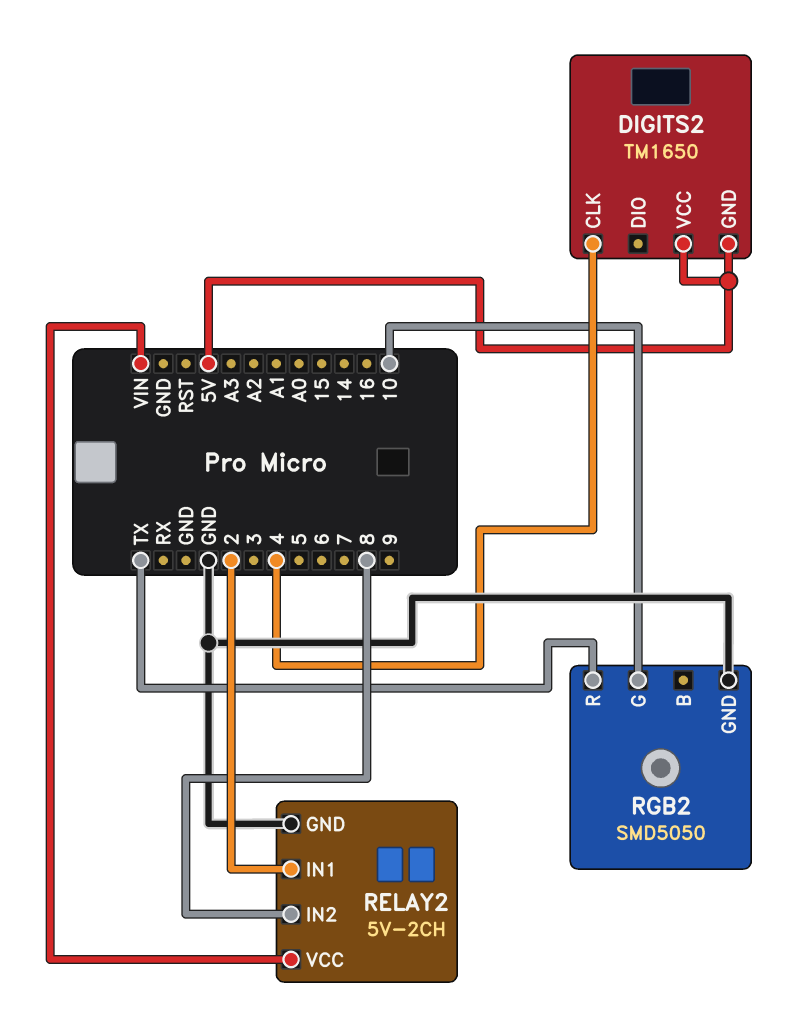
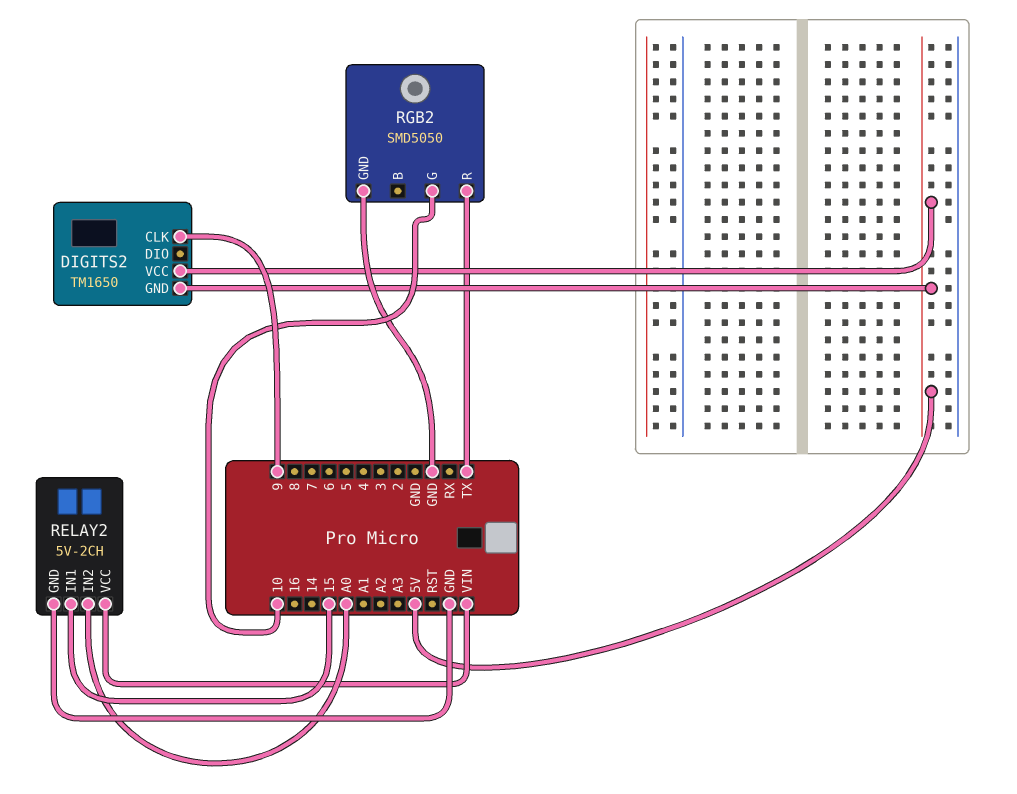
DIGITS2 pin CLK: 4 -> 9
RELAY2 pin IN1: 2 -> 15
RELAY2 pin IN2: 8 -> A0

